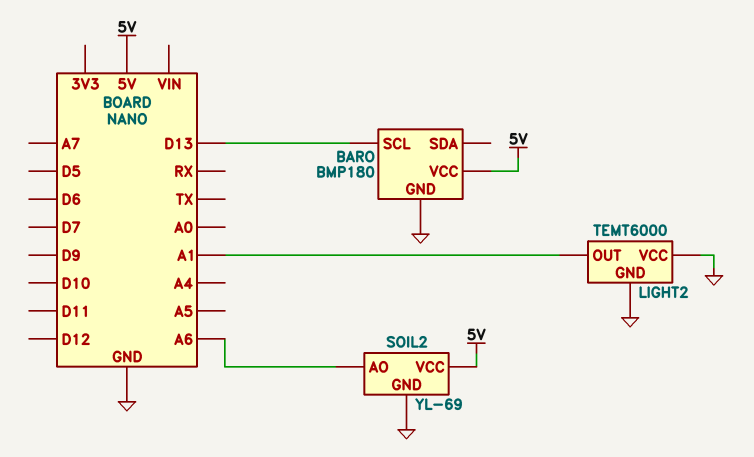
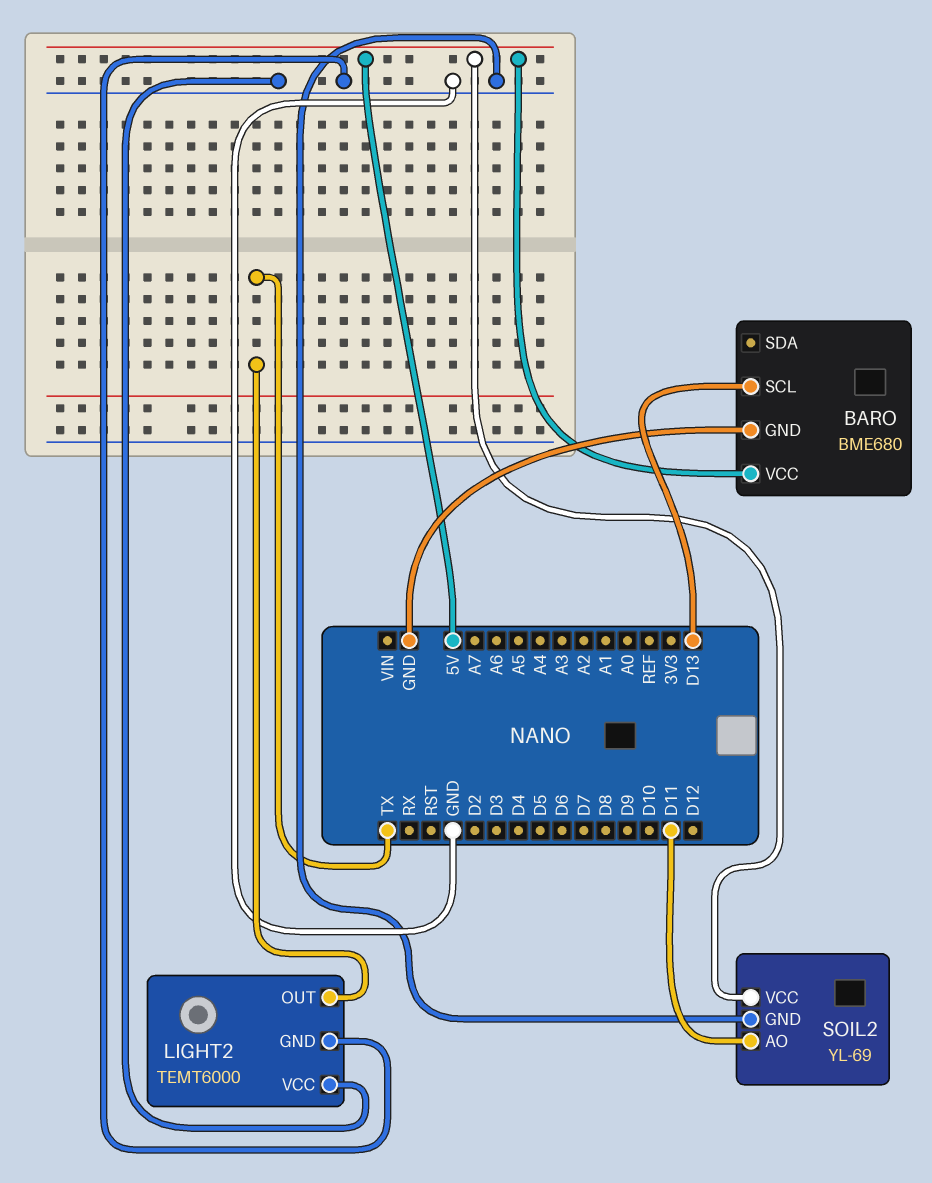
BARO: BMP180 -> BME680
LIGHT2 pin OUT: A1 -> TX
SOIL2 pin AO: A6 -> D11

